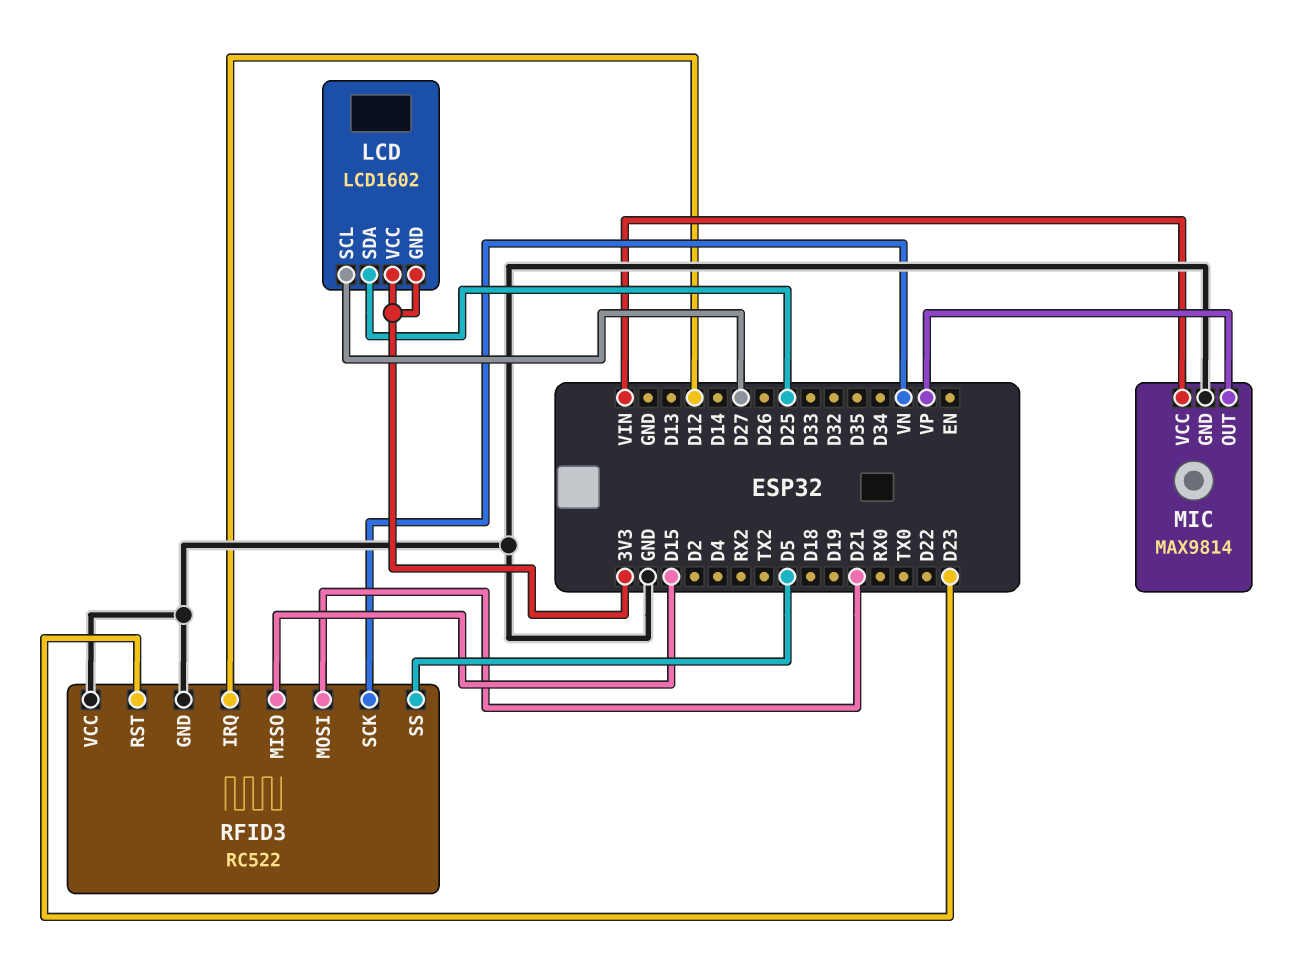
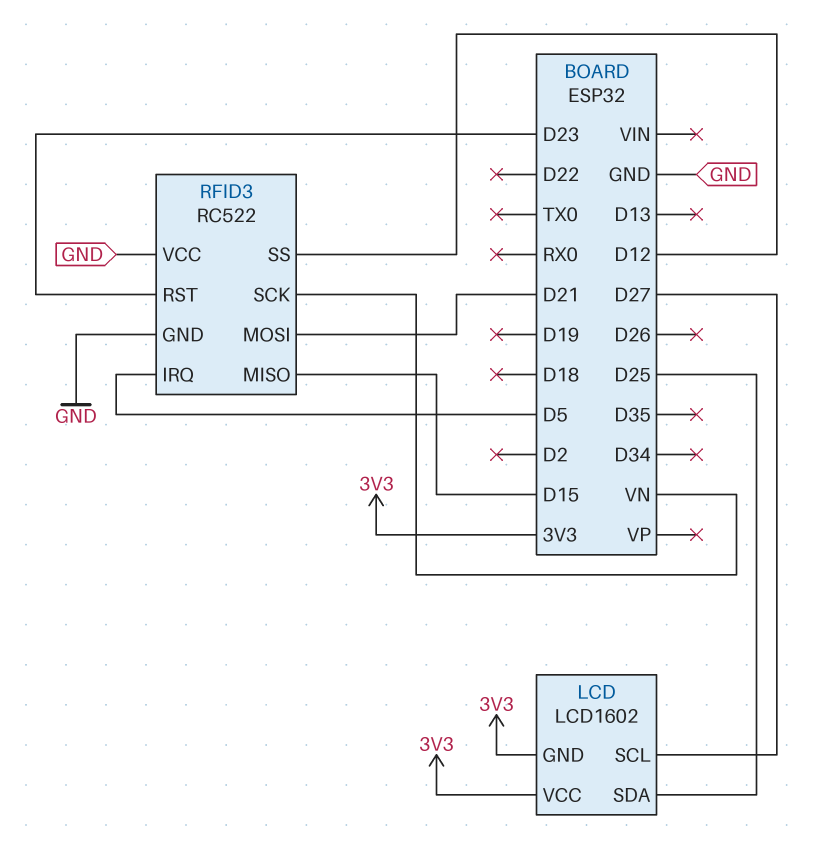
MIC: MAX9814 -> none
MIC pin GND: GND -> none
MIC pin OUT: VP -> none
MIC pin VCC: VIN -> none
RFID3 pin IRQ: D12 -> D5
RFID3 pin SS: D5 -> D12

